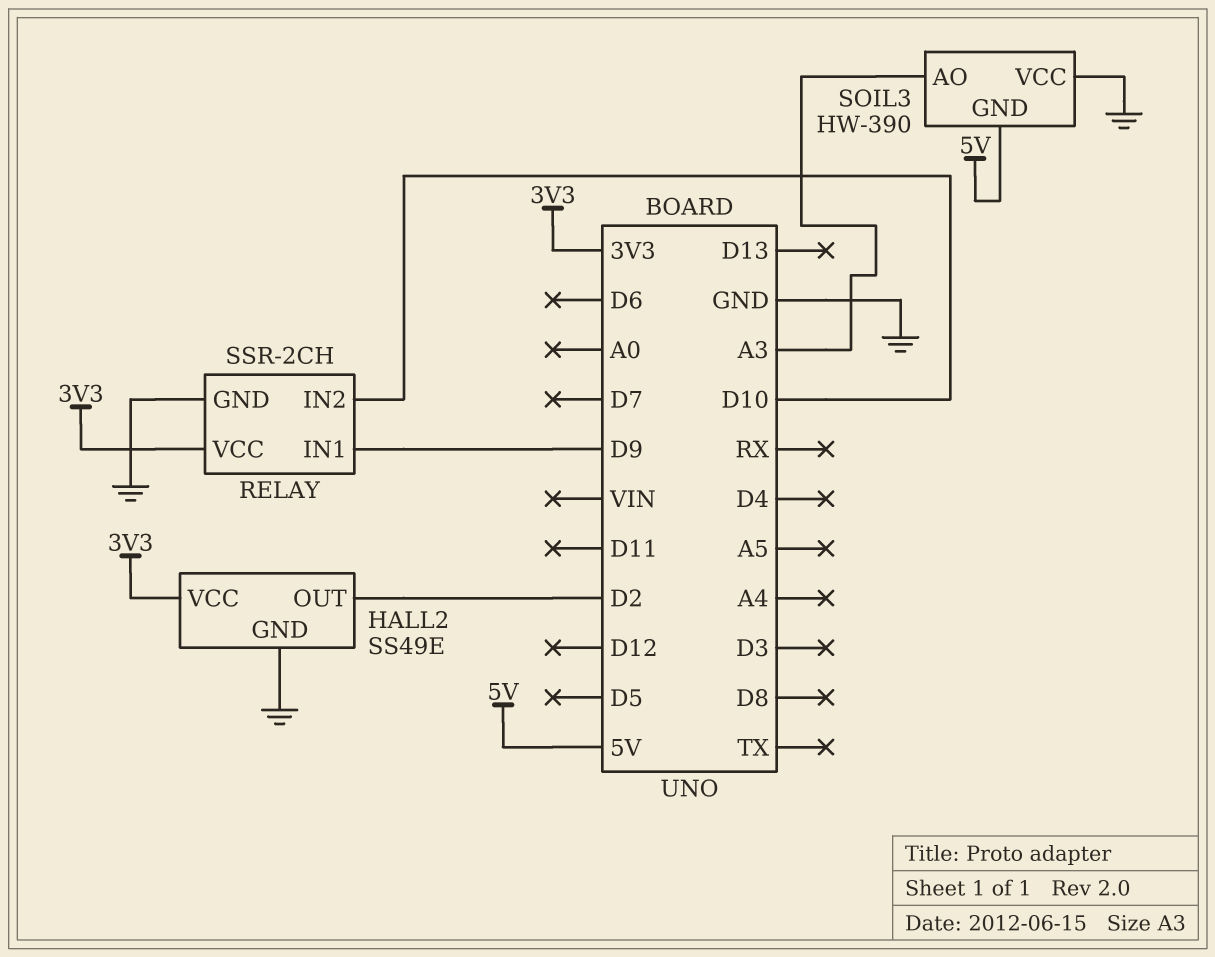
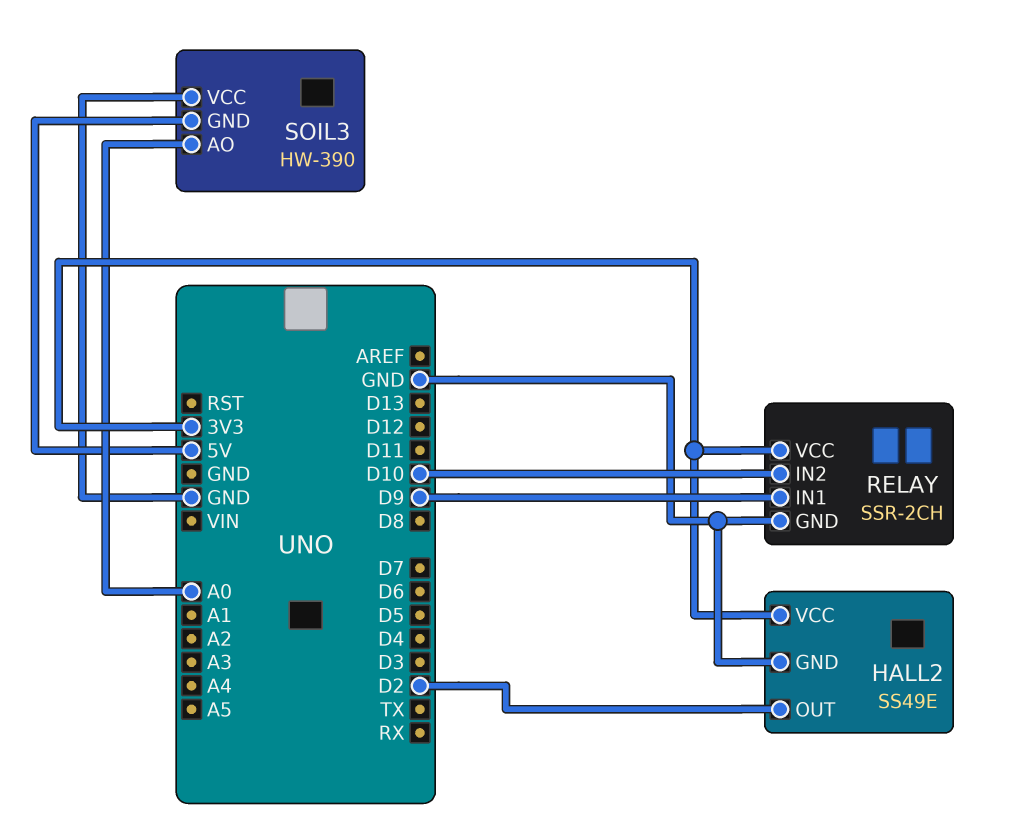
SOIL3 pin AO: A3 -> A0

